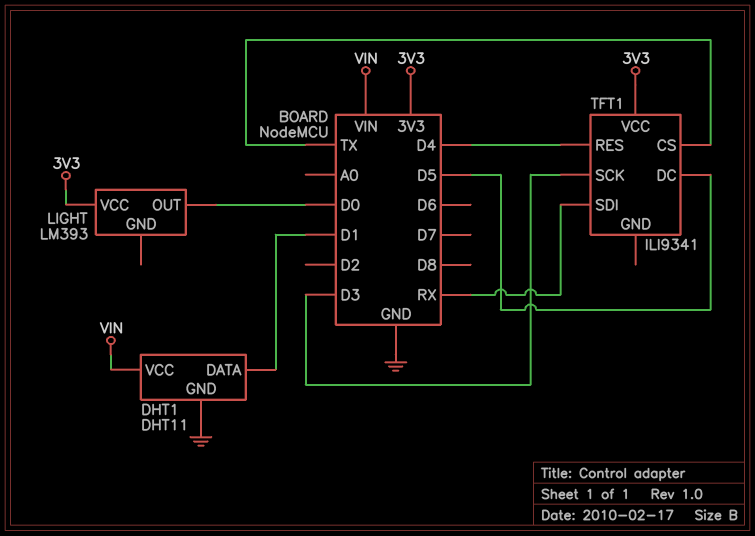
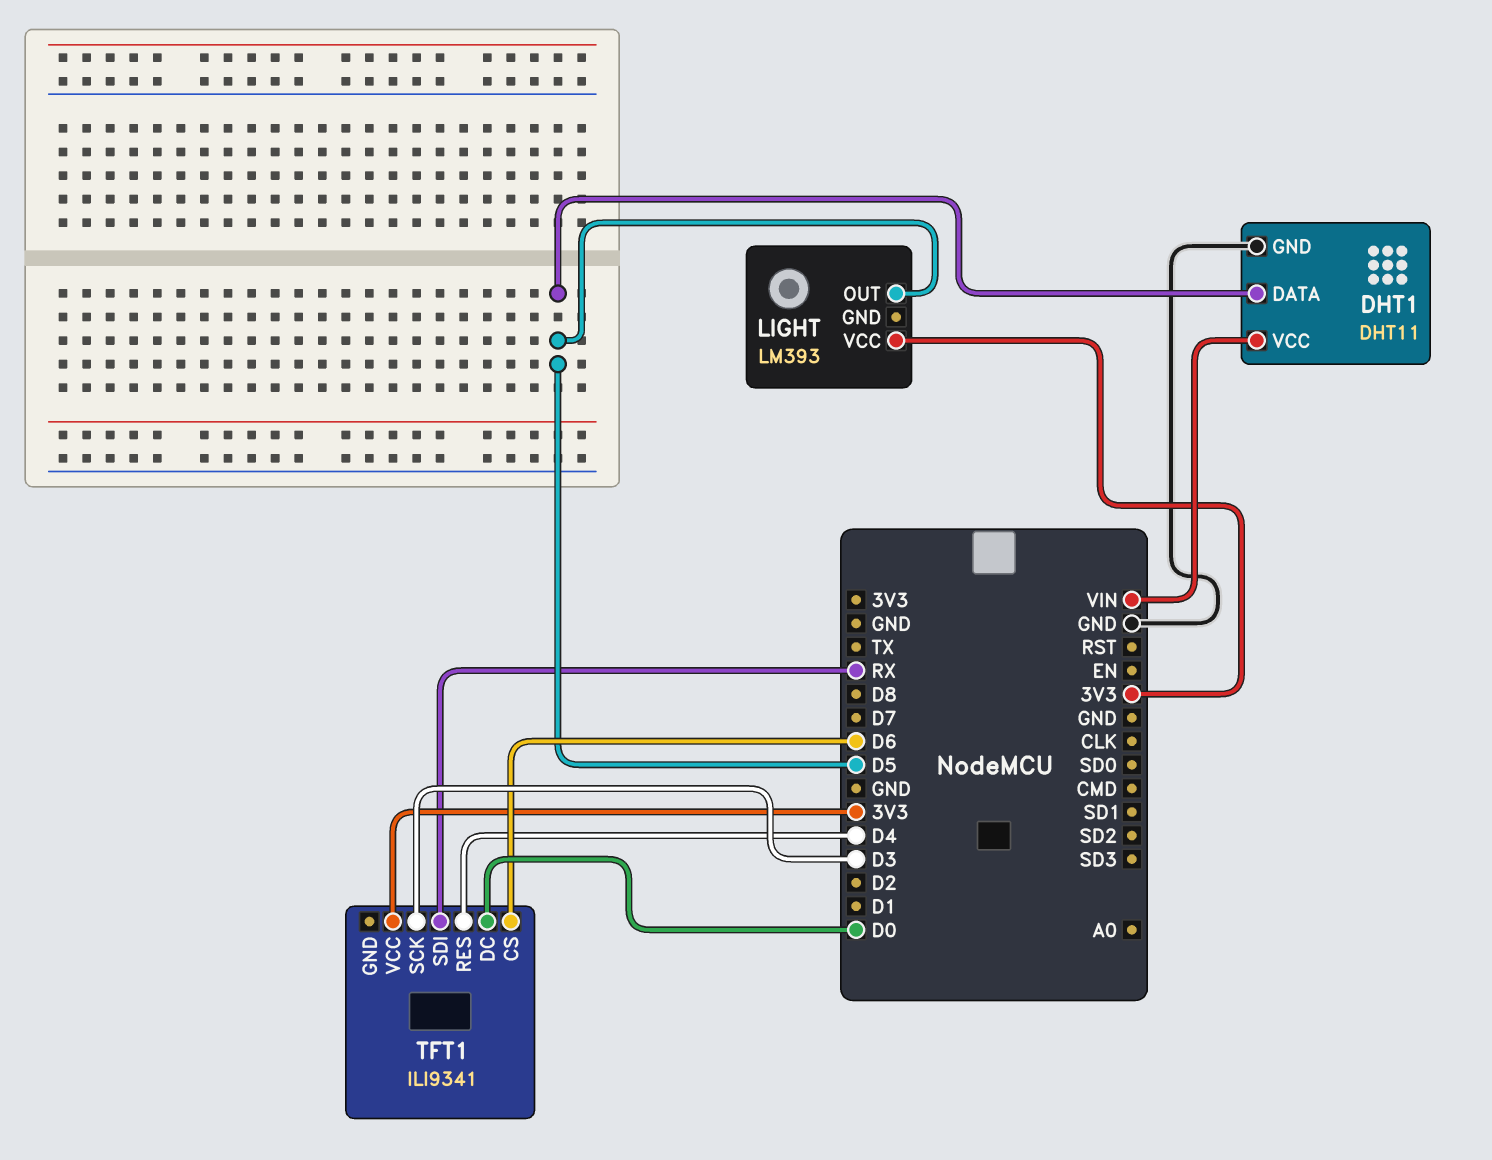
DHT1 pin DATA: D1 -> D5
LIGHT pin OUT: D0 -> D5
TFT1 pin CS: TX -> D6
TFT1 pin DC: D5 -> D0

